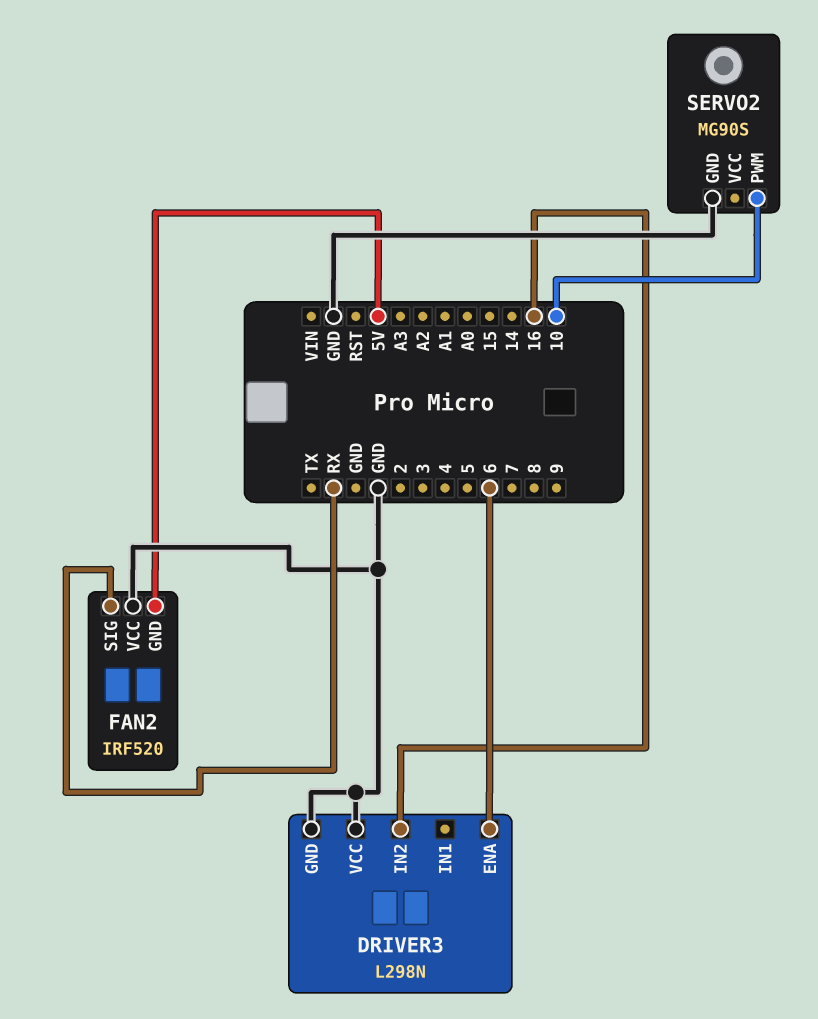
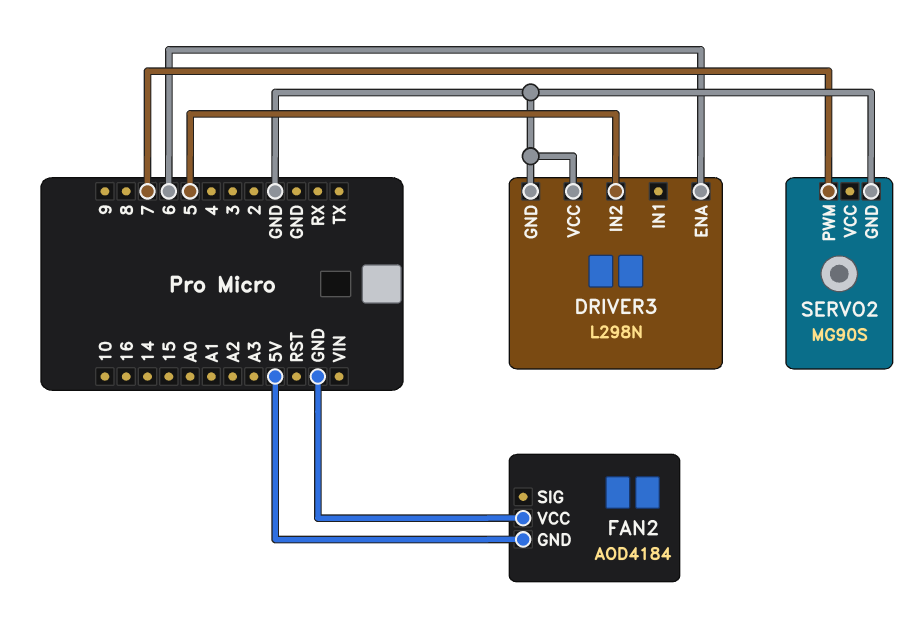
DRIVER3 pin IN2: 16 -> 5
FAN2: IRF520 -> AOD4184
FAN2 pin SIG: RX -> none
SERVO2 pin PWM: 10 -> 7

